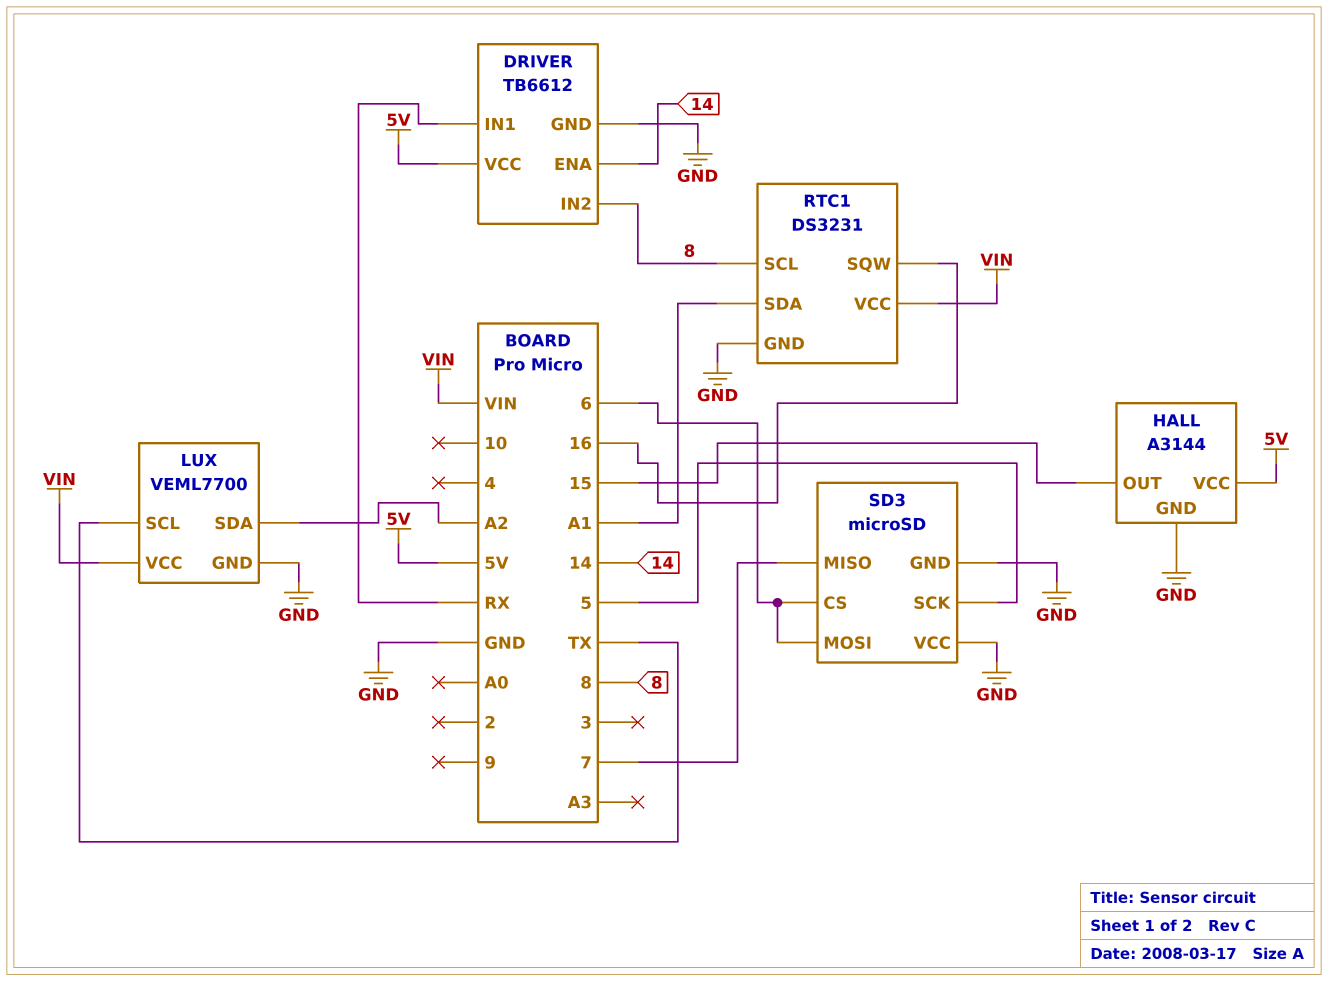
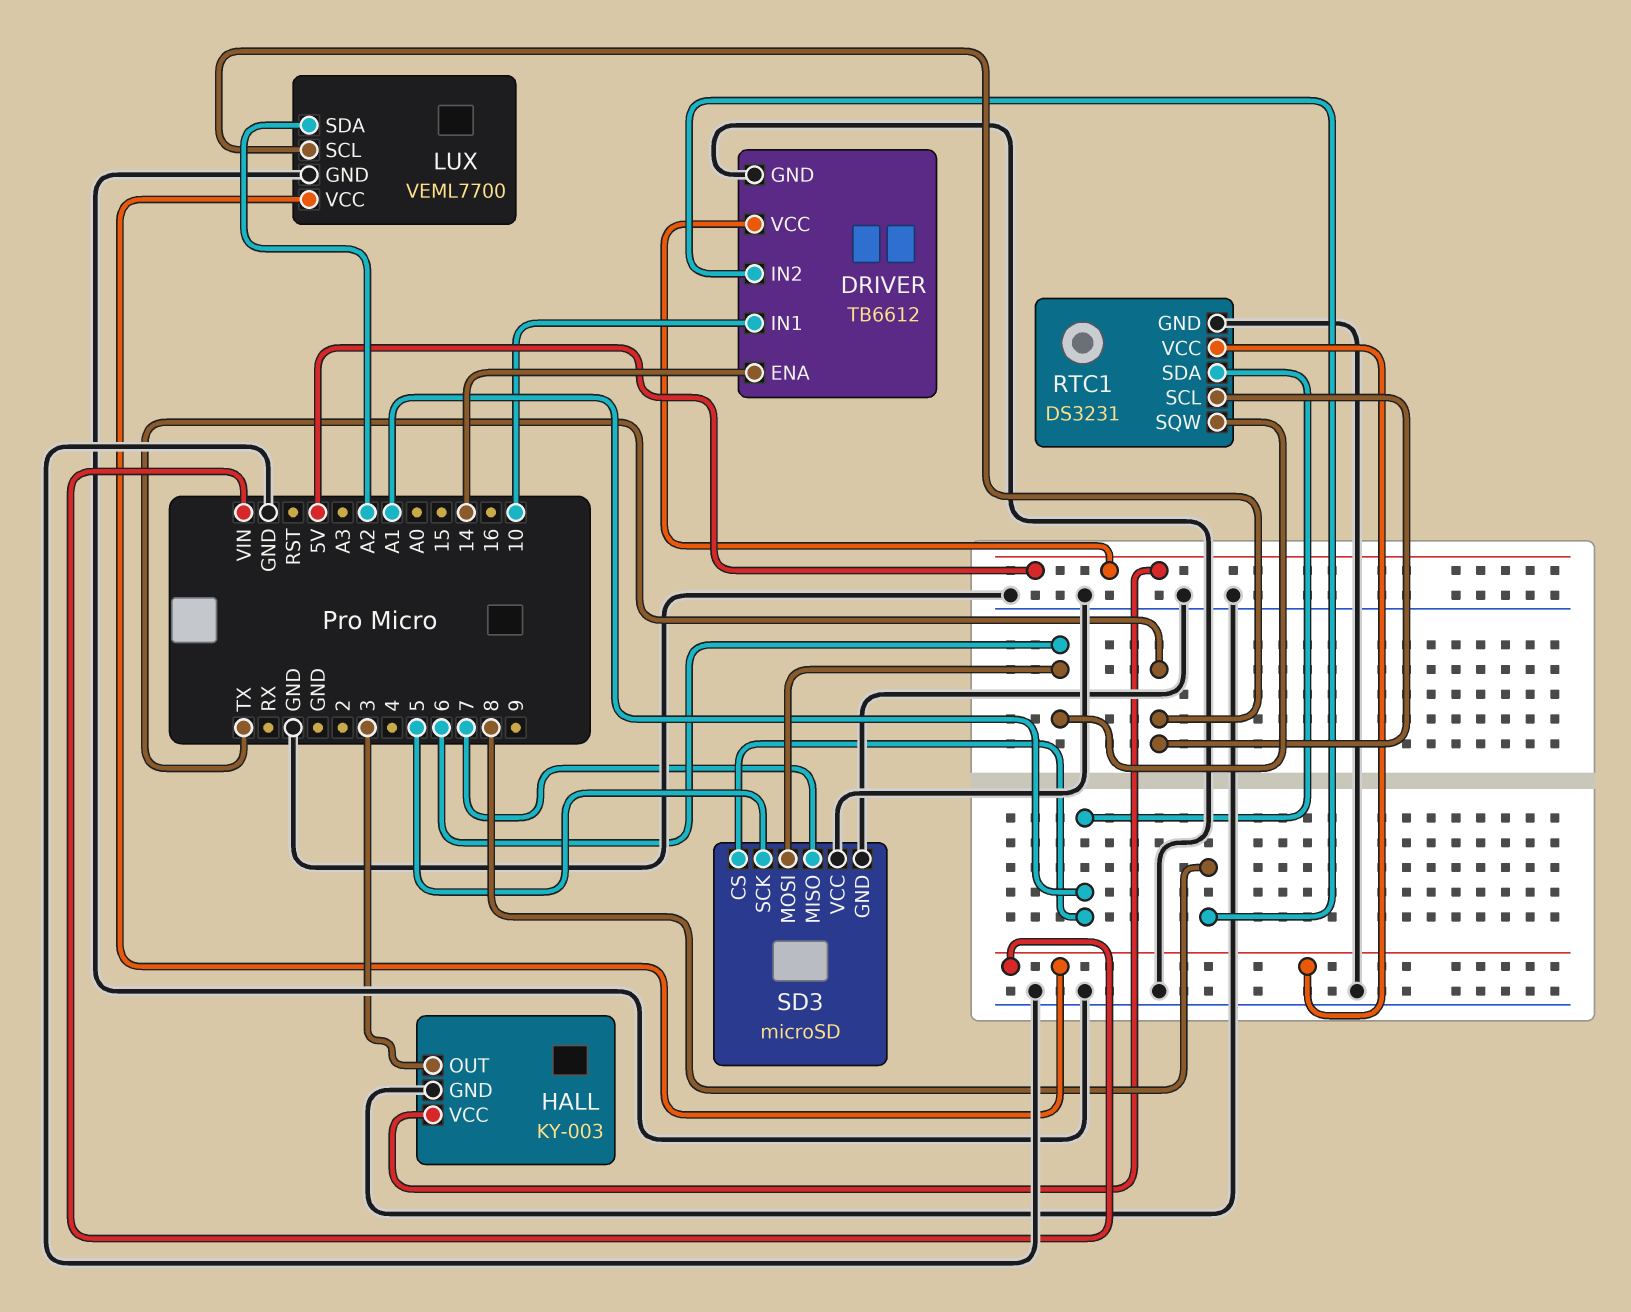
DRIVER pin IN1: RX -> 10
HALL: A3144 -> KY-003
HALL pin OUT: 15 -> 3
RTC1 pin SCL: 8 -> TX
RTC1 pin SQW: 16 -> 6
SD3 pin CS: 6 -> A1

